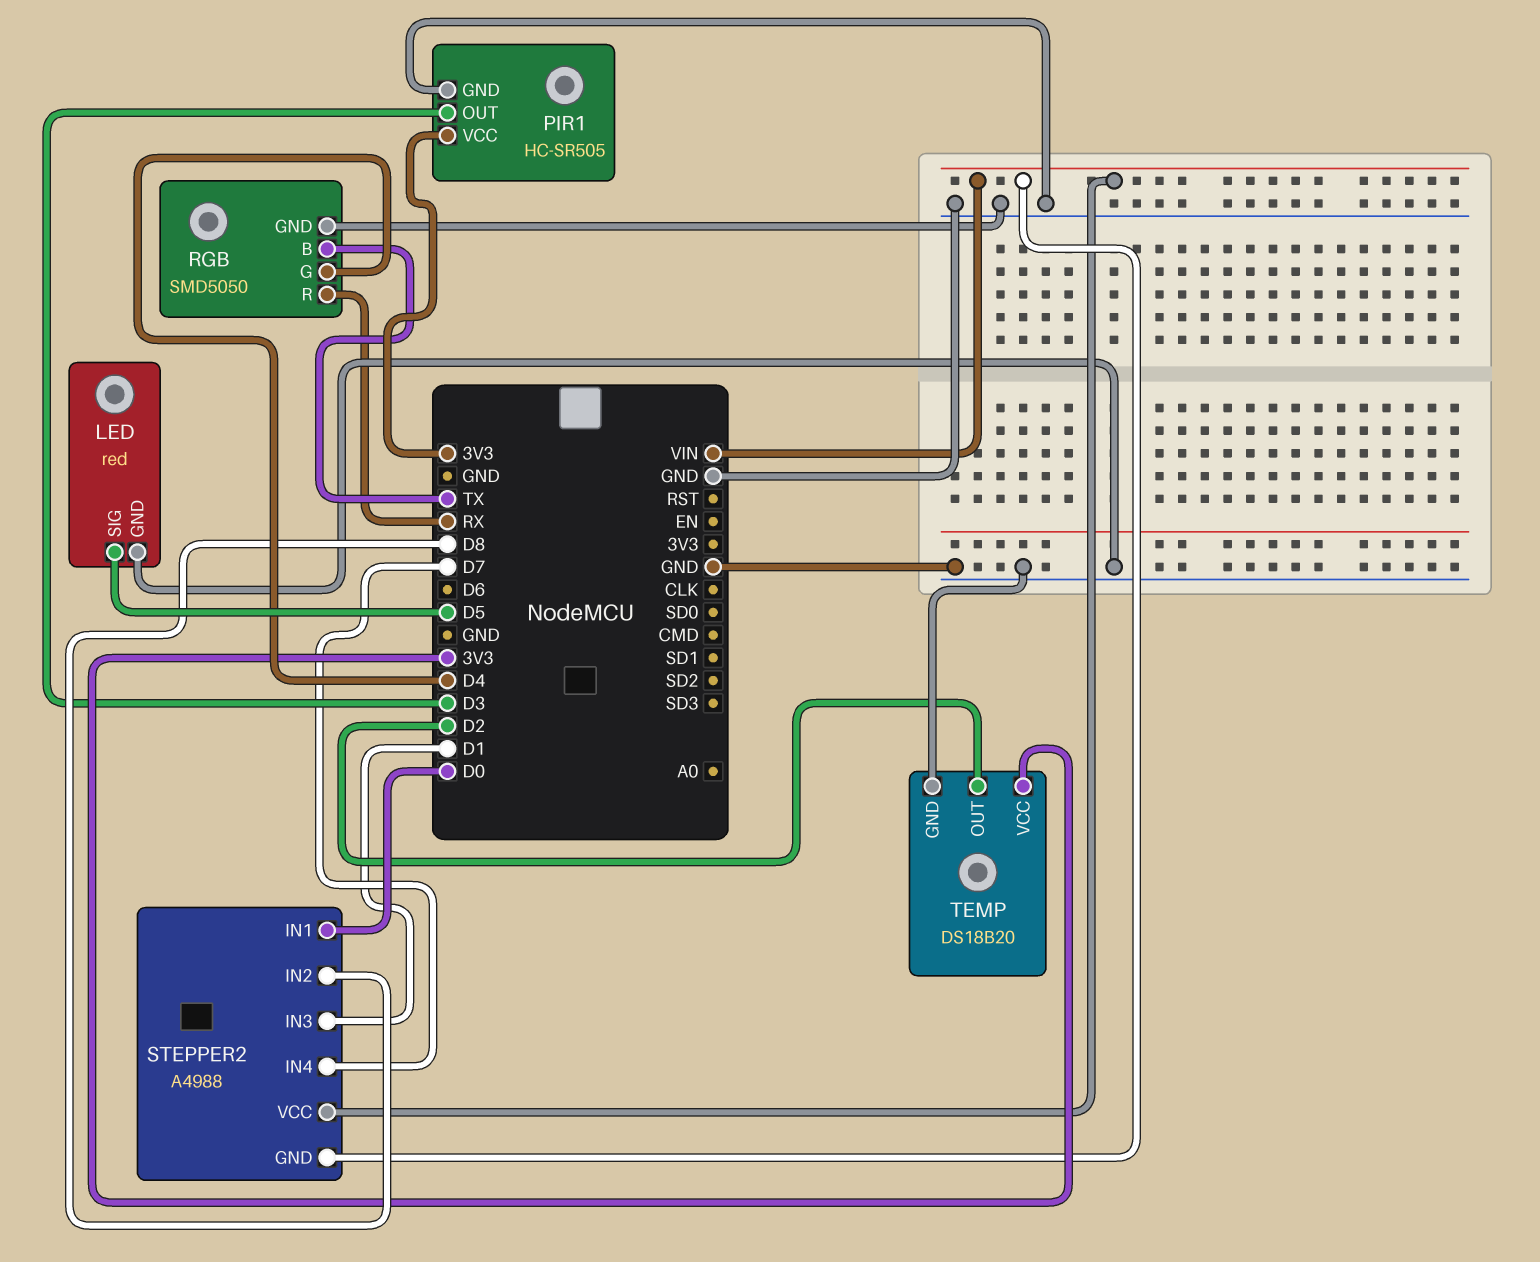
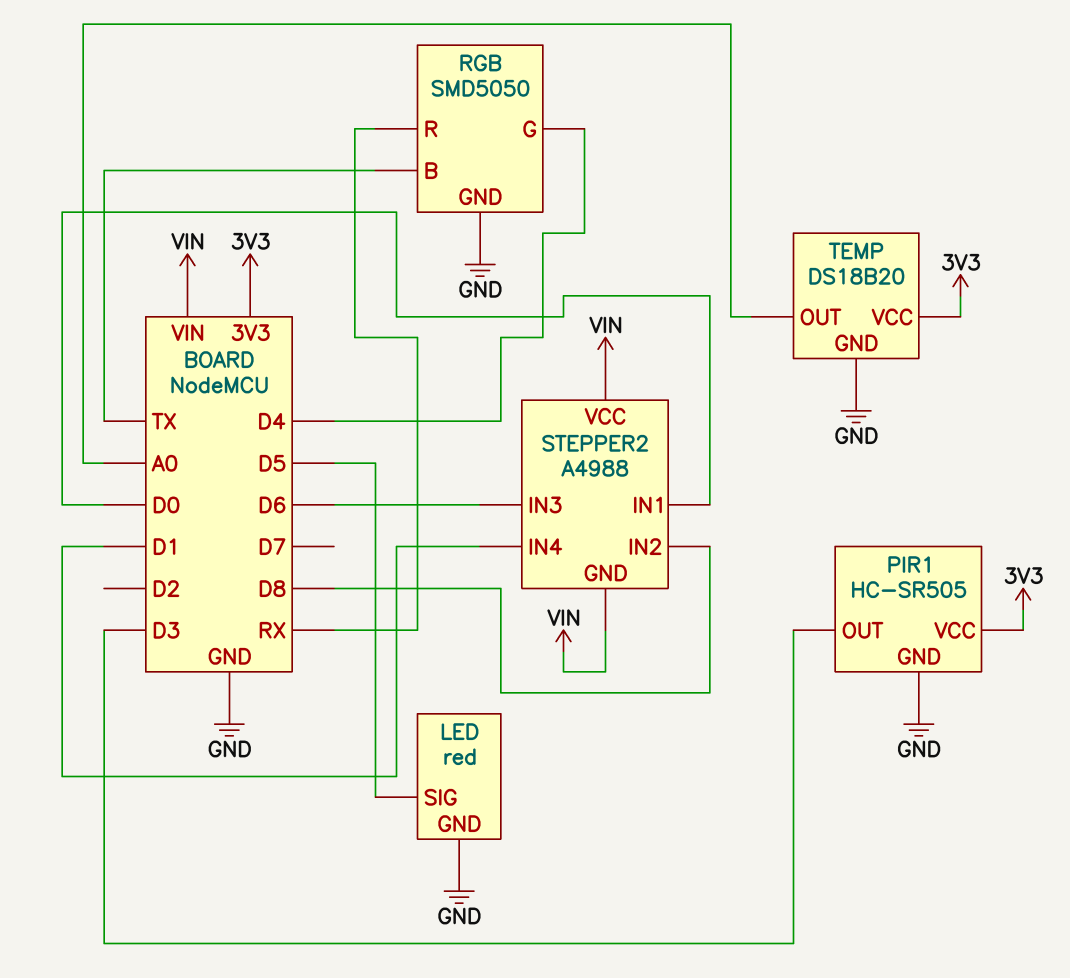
STEPPER2 pin IN3: D1 -> D6
STEPPER2 pin IN4: D7 -> D1
TEMP pin OUT: D2 -> A0

